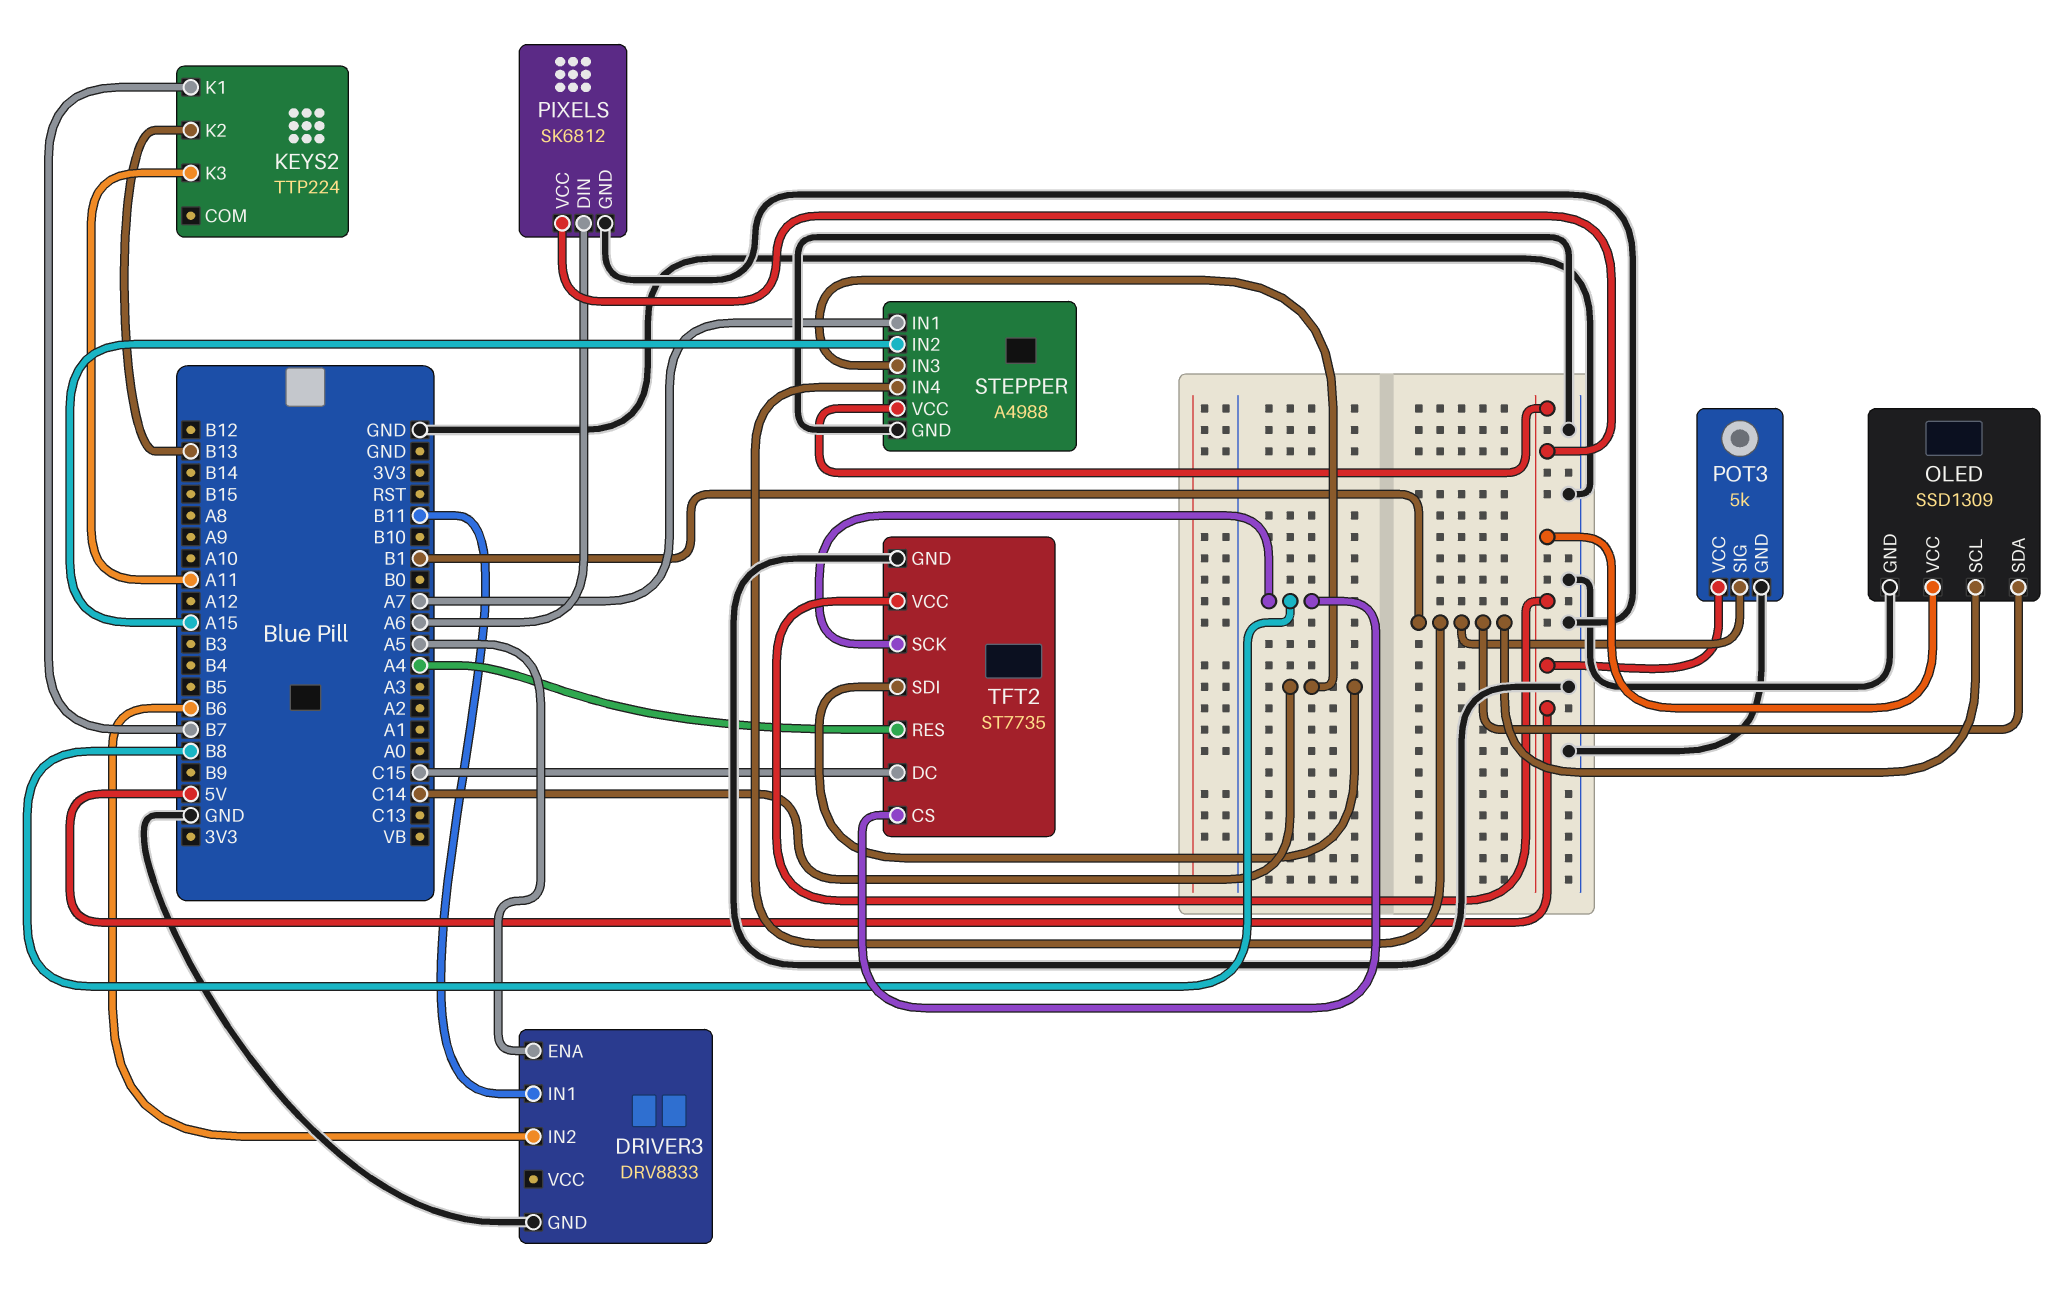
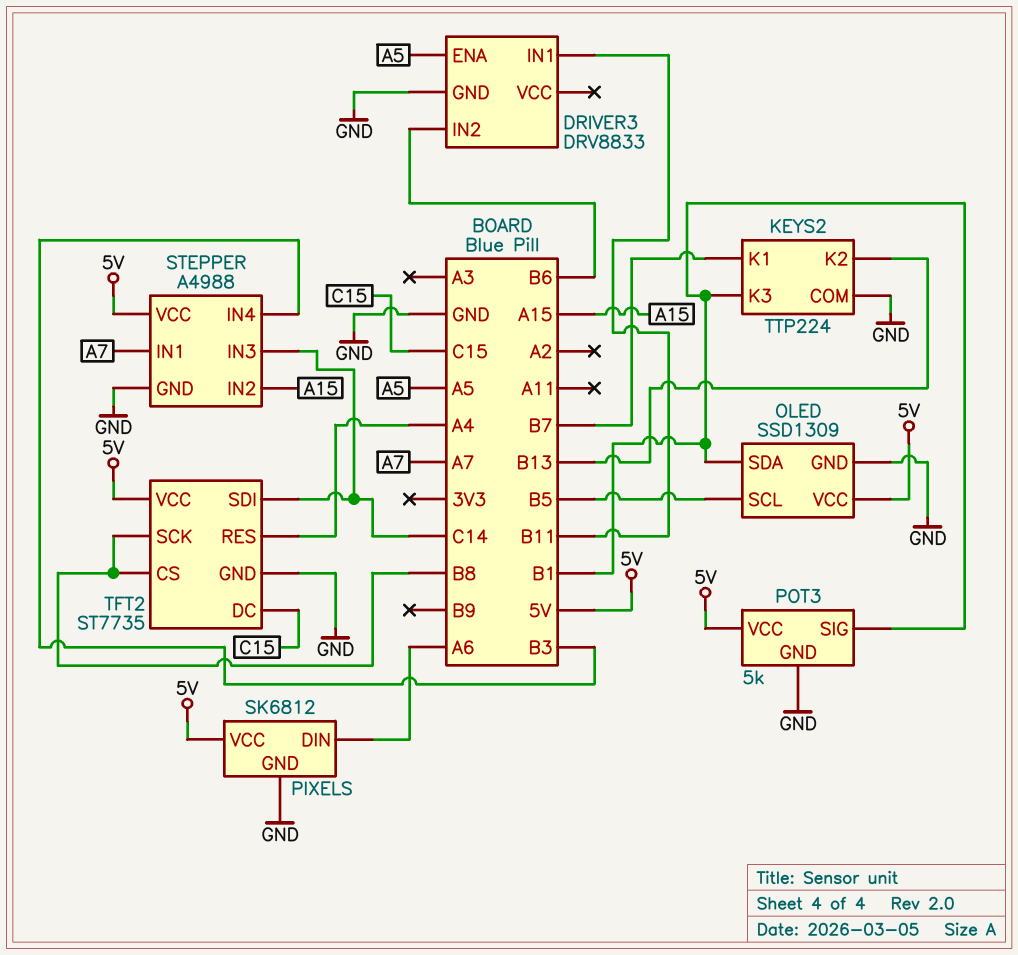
KEYS2 pin COM: none -> GND
KEYS2 pin K3: A11 -> B1
OLED pin SCL: B1 -> B5
STEPPER pin IN4: B1 -> B3

